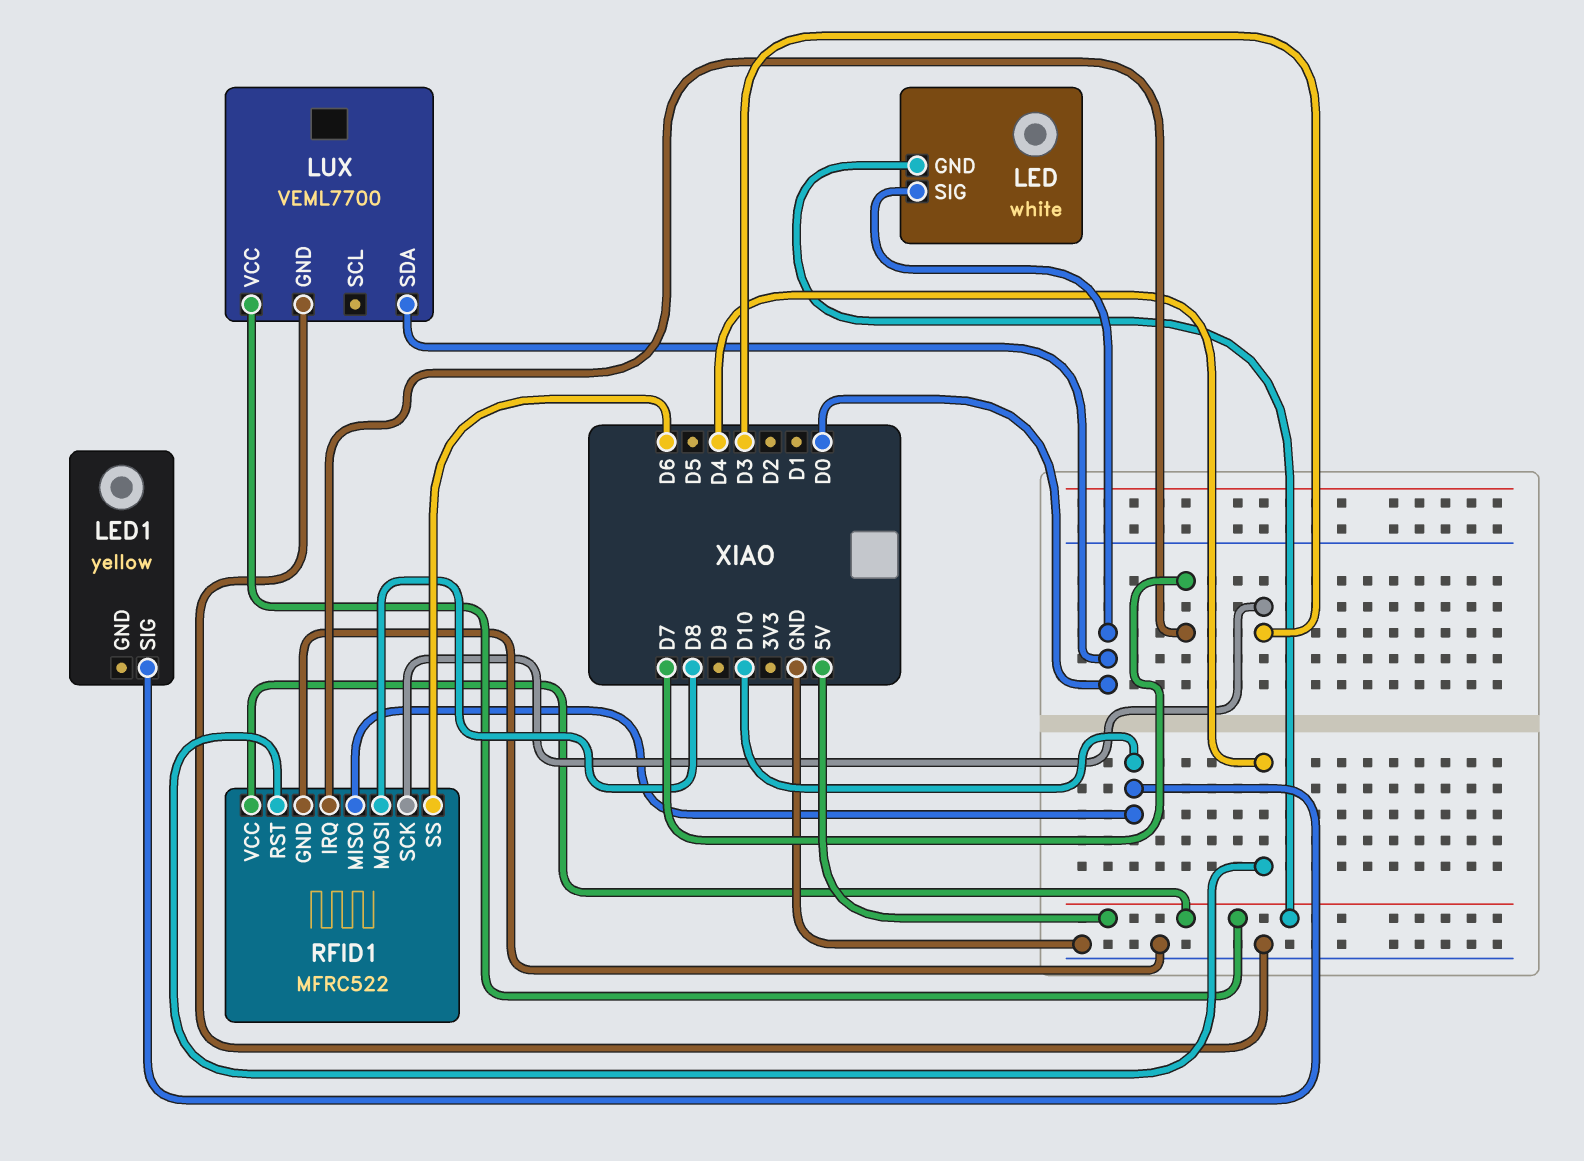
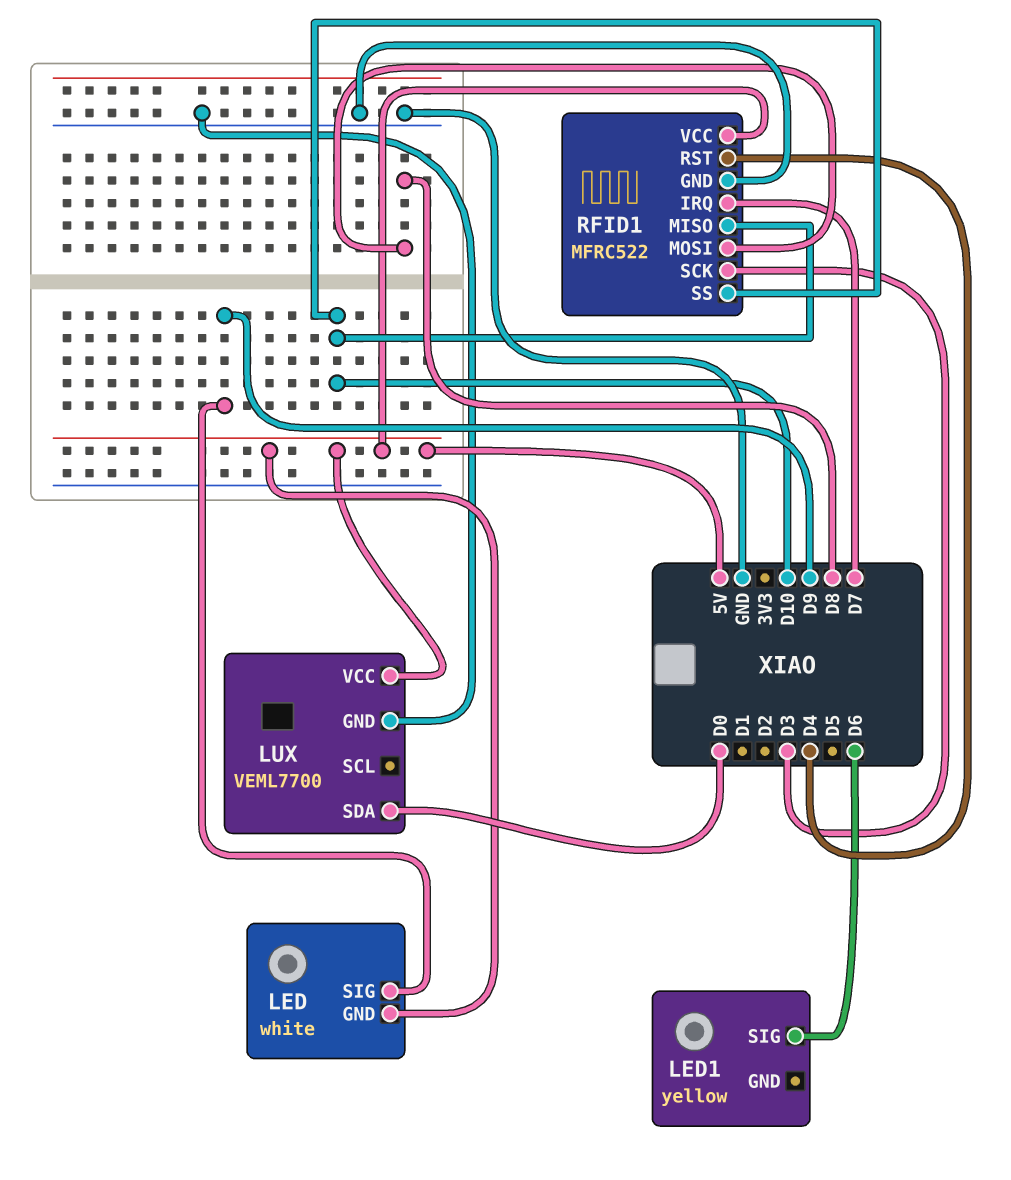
LED pin SIG: D0 -> D9
LED1 pin SIG: D10 -> D6
RFID1 pin SS: D6 -> D10

